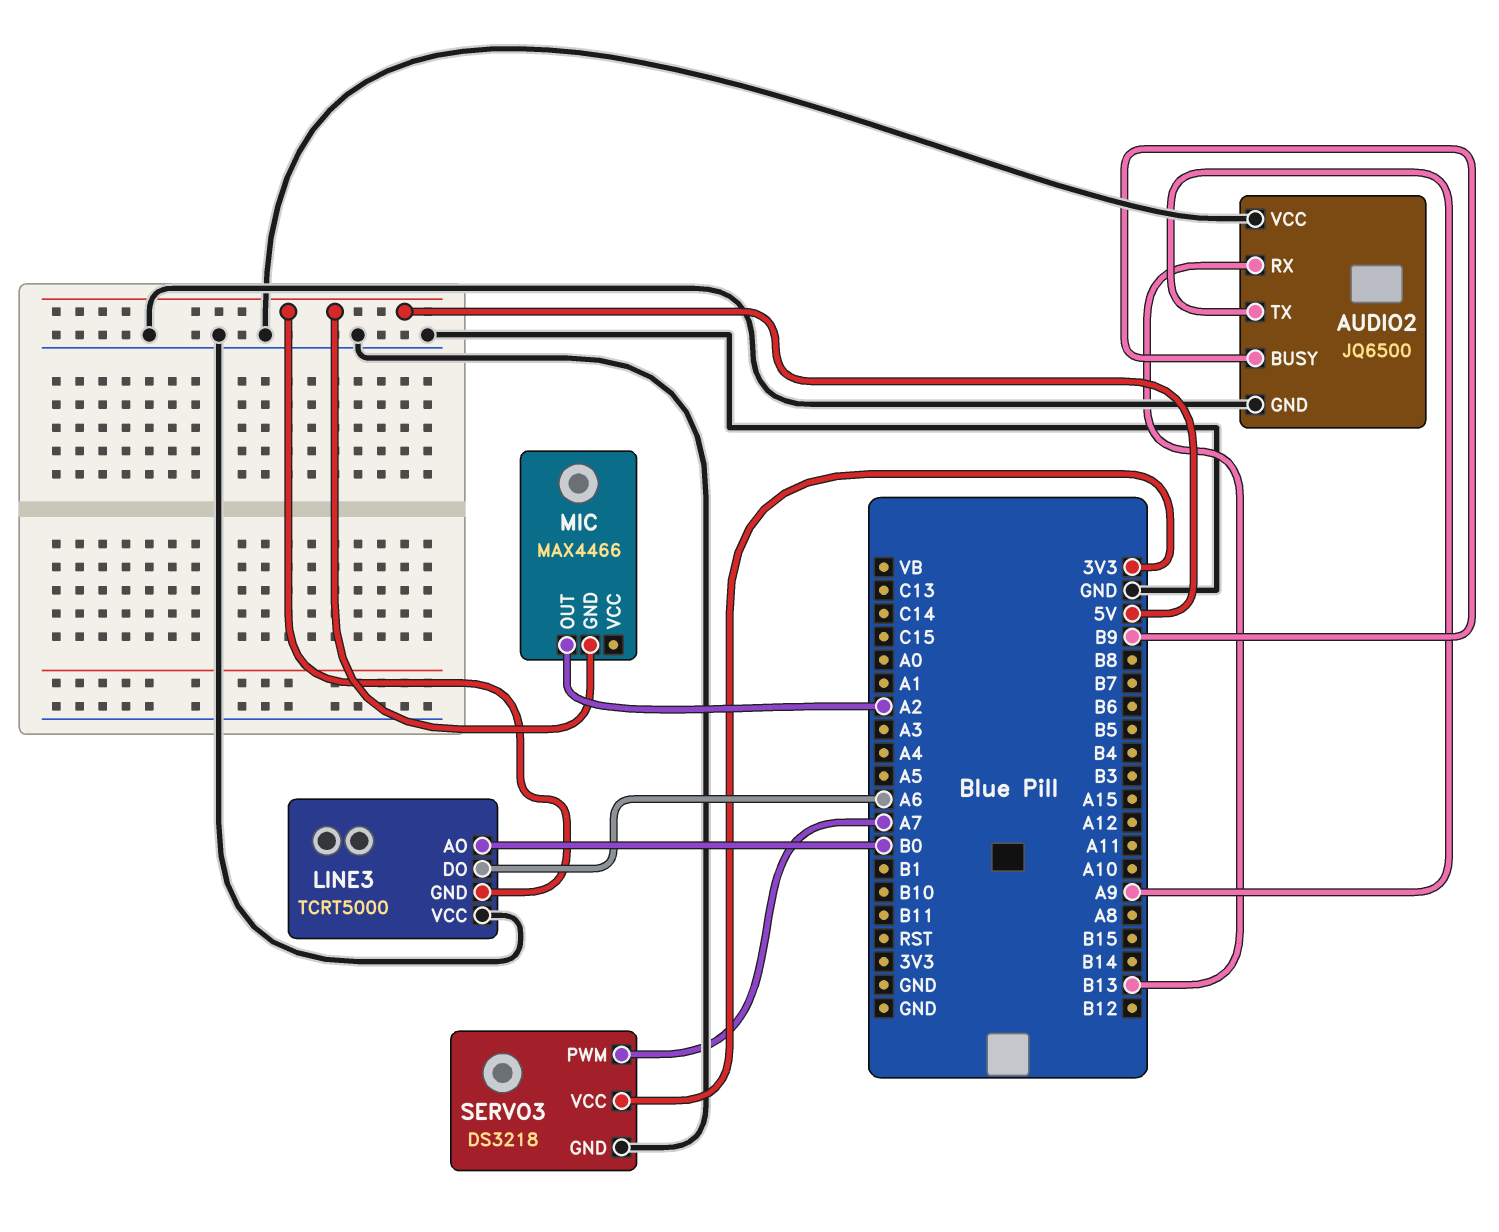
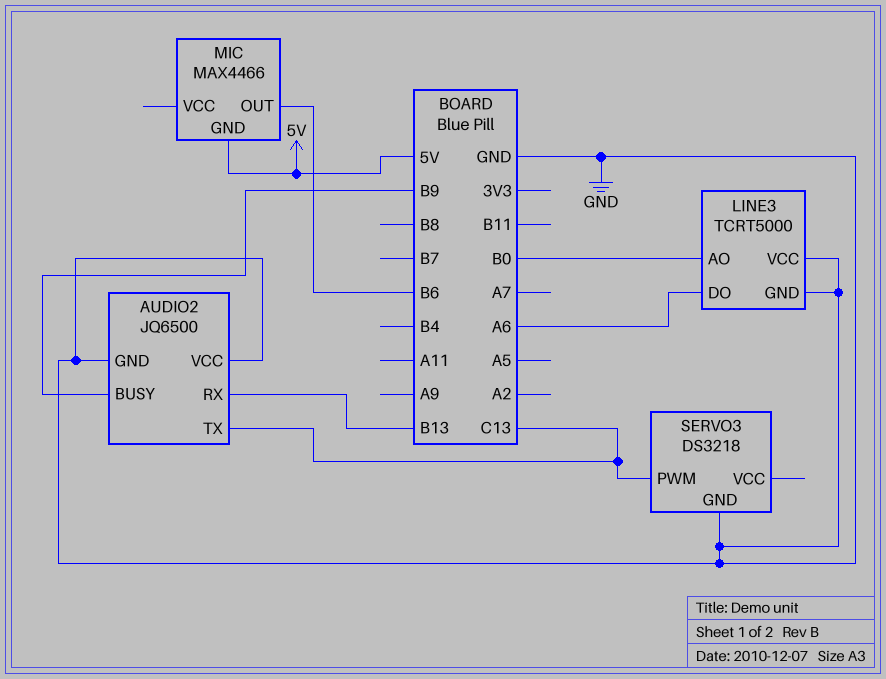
AUDIO2 pin TX: A9 -> C13
LINE3 pin GND: 5V -> GND
MIC pin OUT: A2 -> B6
SERVO3 pin PWM: A7 -> C13
SERVO3 pin VCC: 3V3 -> none

